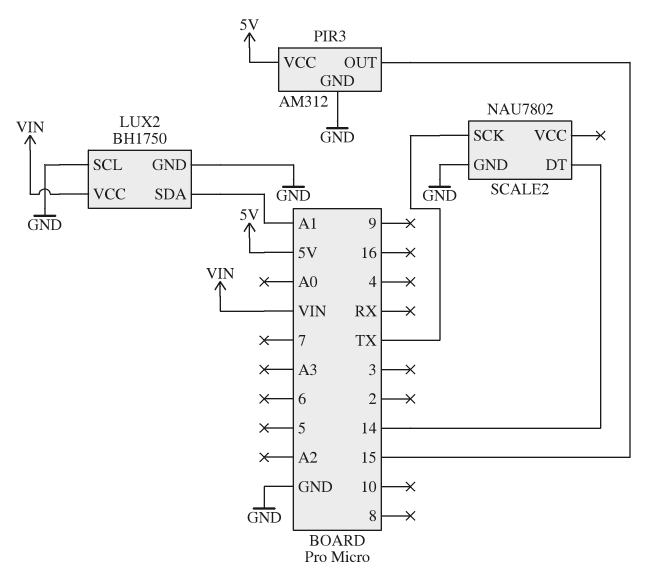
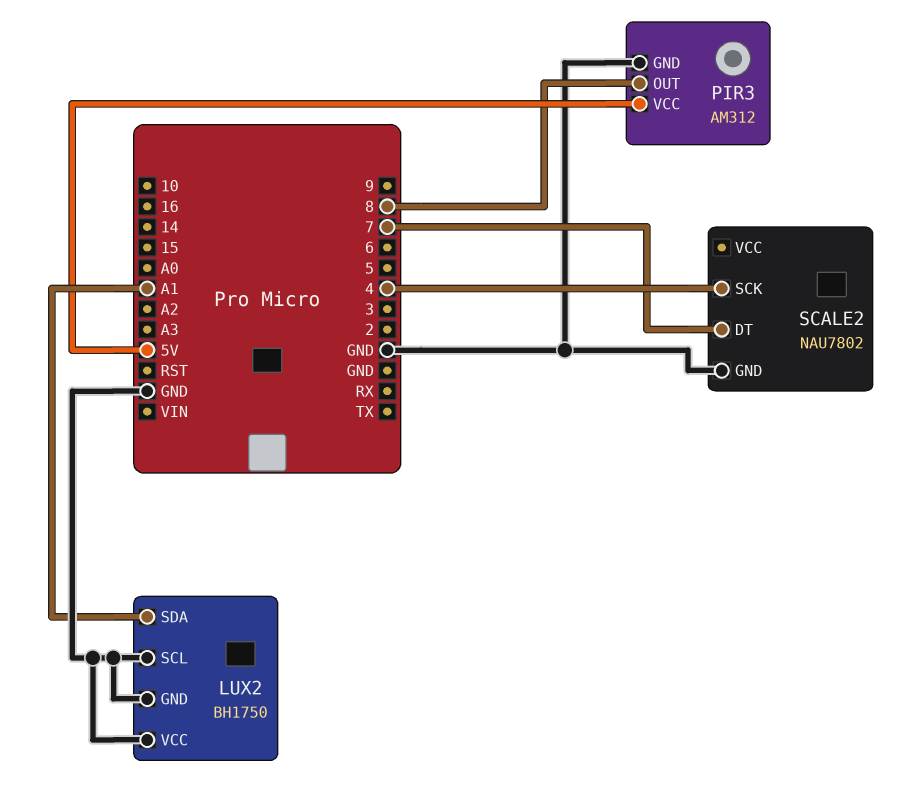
LUX2 pin VCC: VIN -> GND
PIR3 pin OUT: 15 -> 8
SCALE2 pin DT: 14 -> 7
SCALE2 pin SCK: TX -> 4

